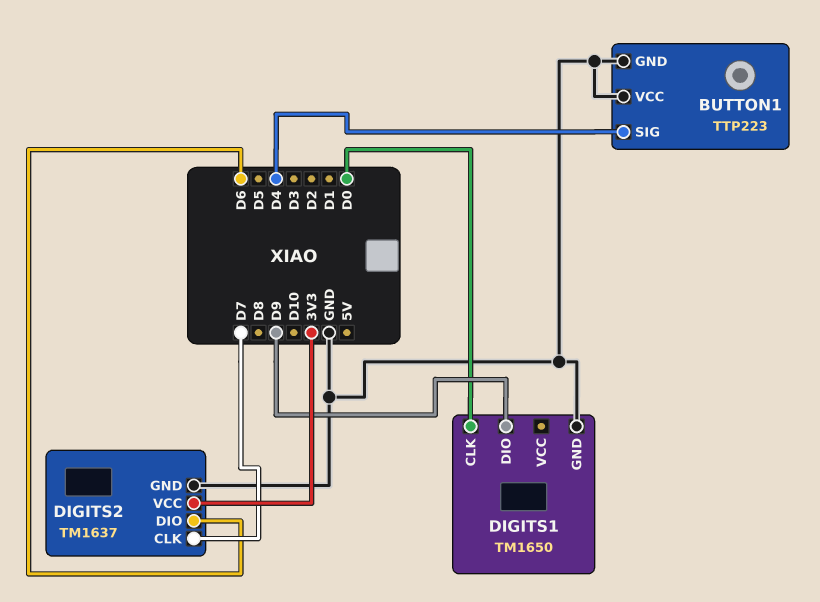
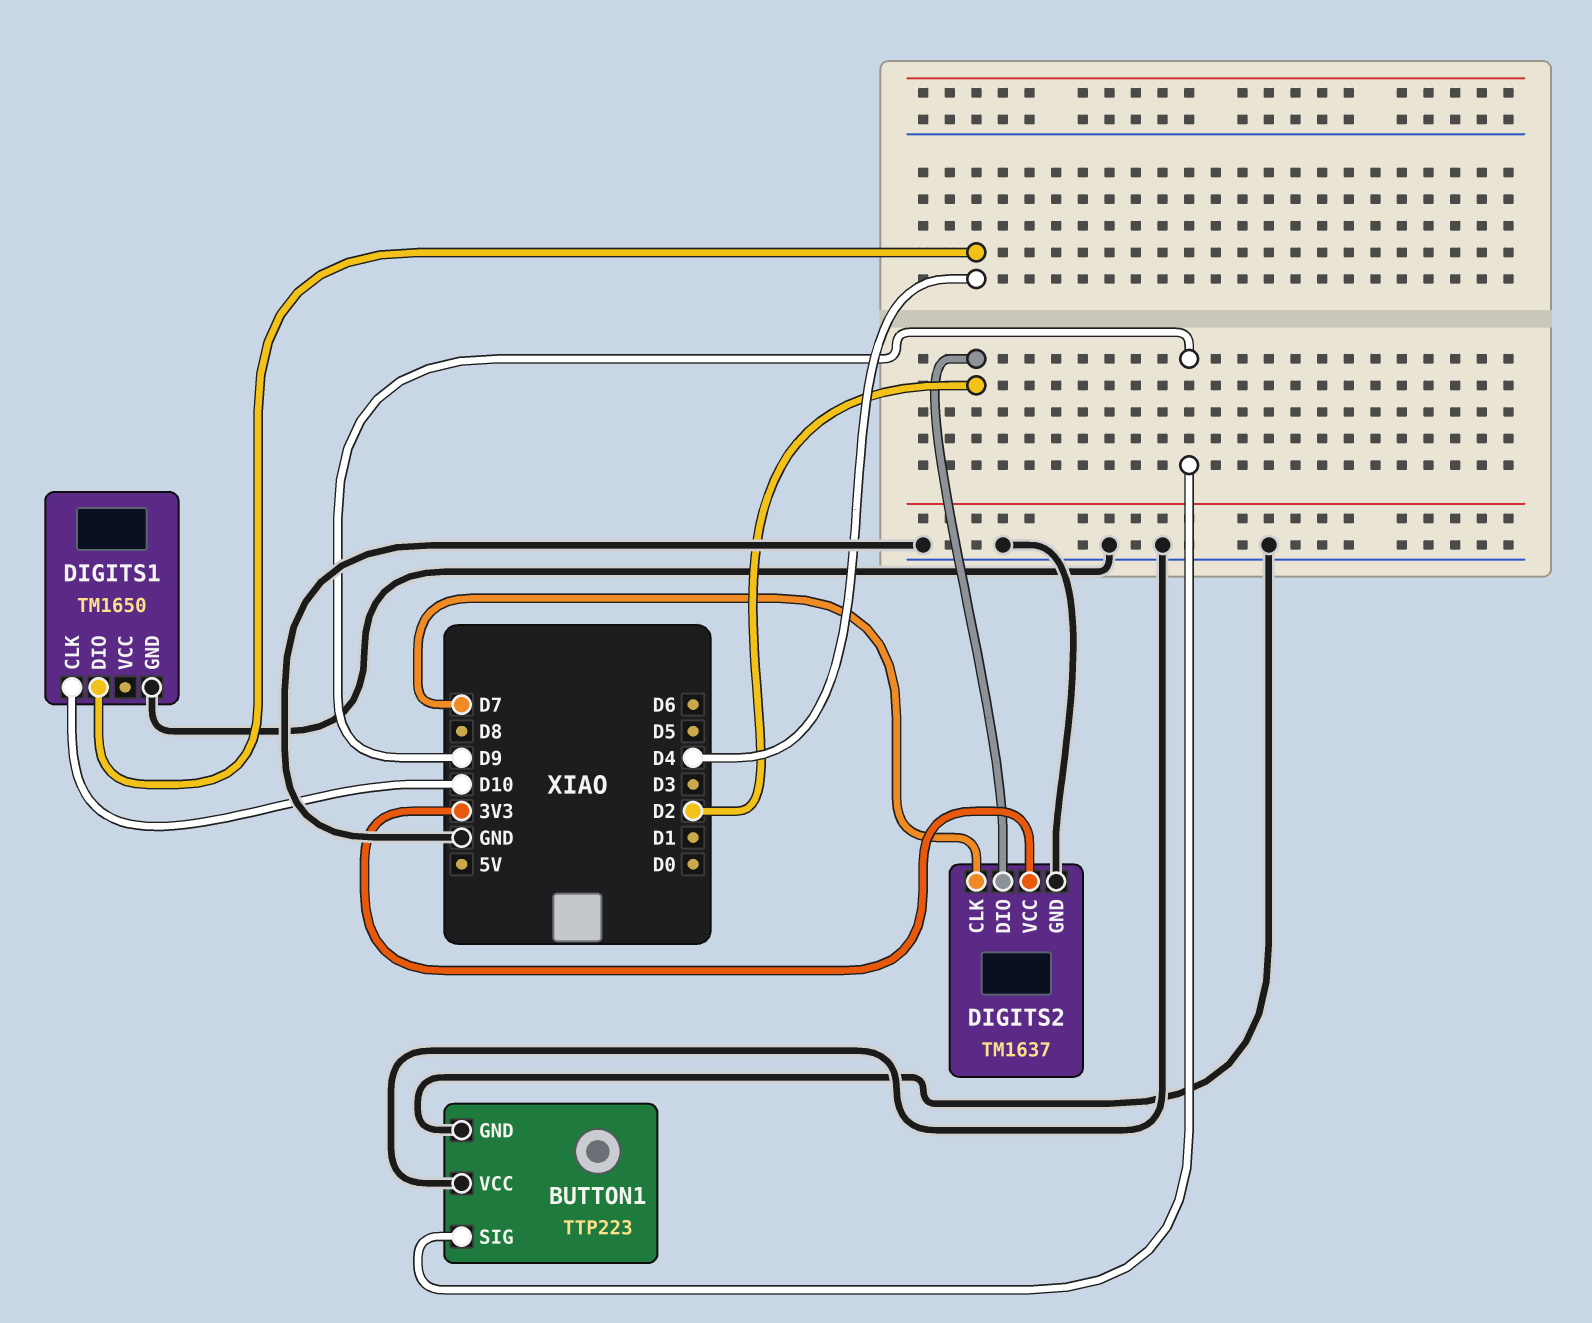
BUTTON1 pin SIG: D4 -> D9
DIGITS1 pin CLK: D0 -> D10
DIGITS1 pin DIO: D9 -> D4
DIGITS2 pin DIO: D6 -> D2

